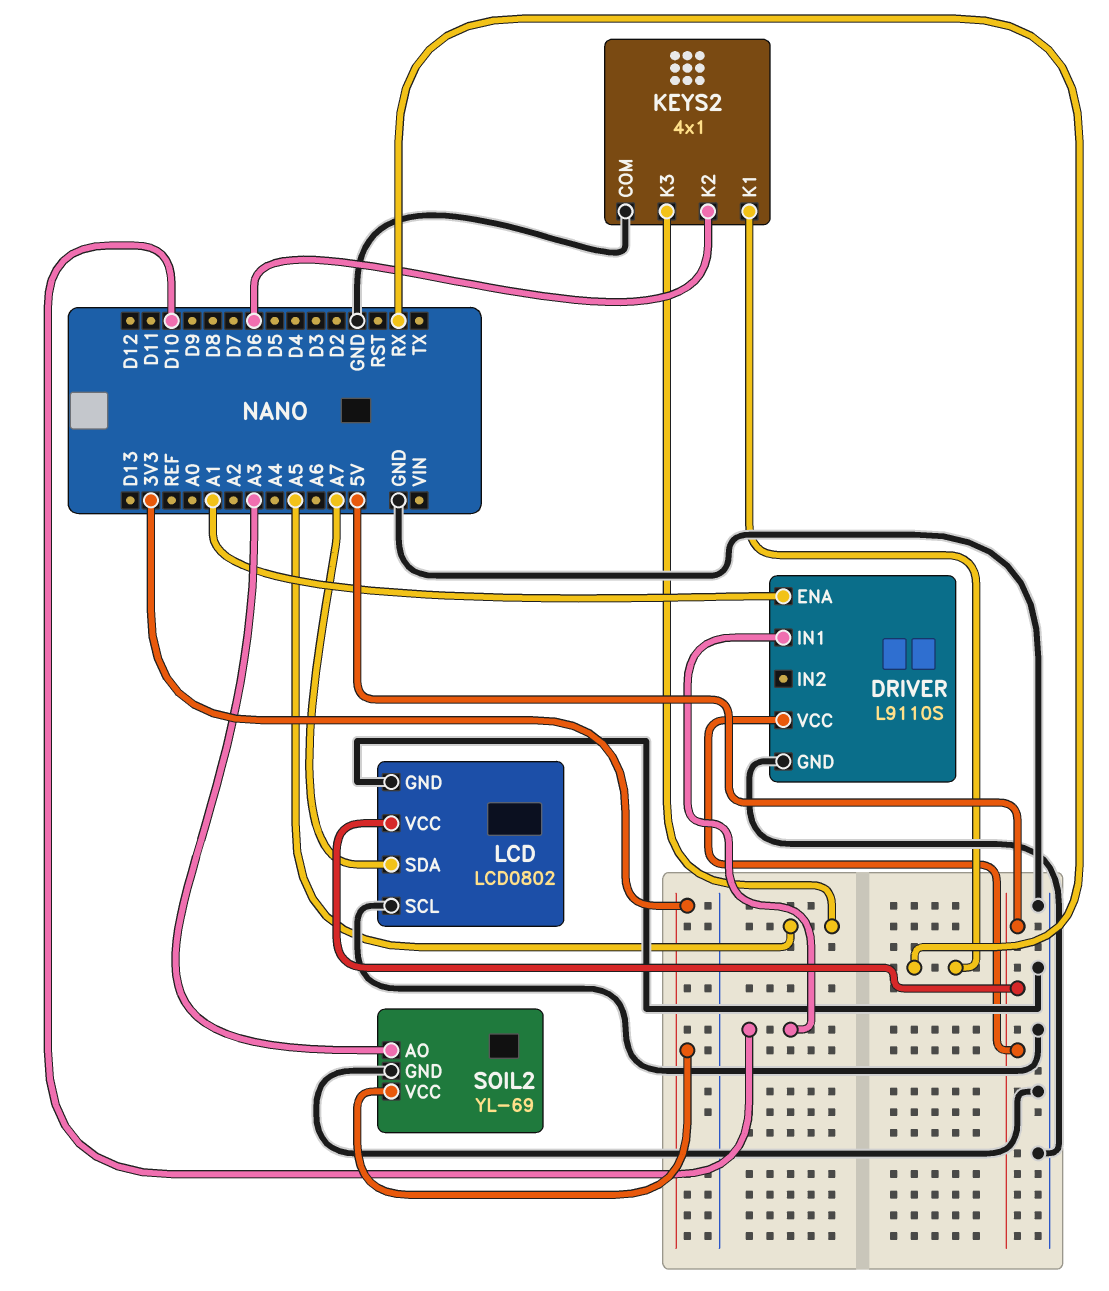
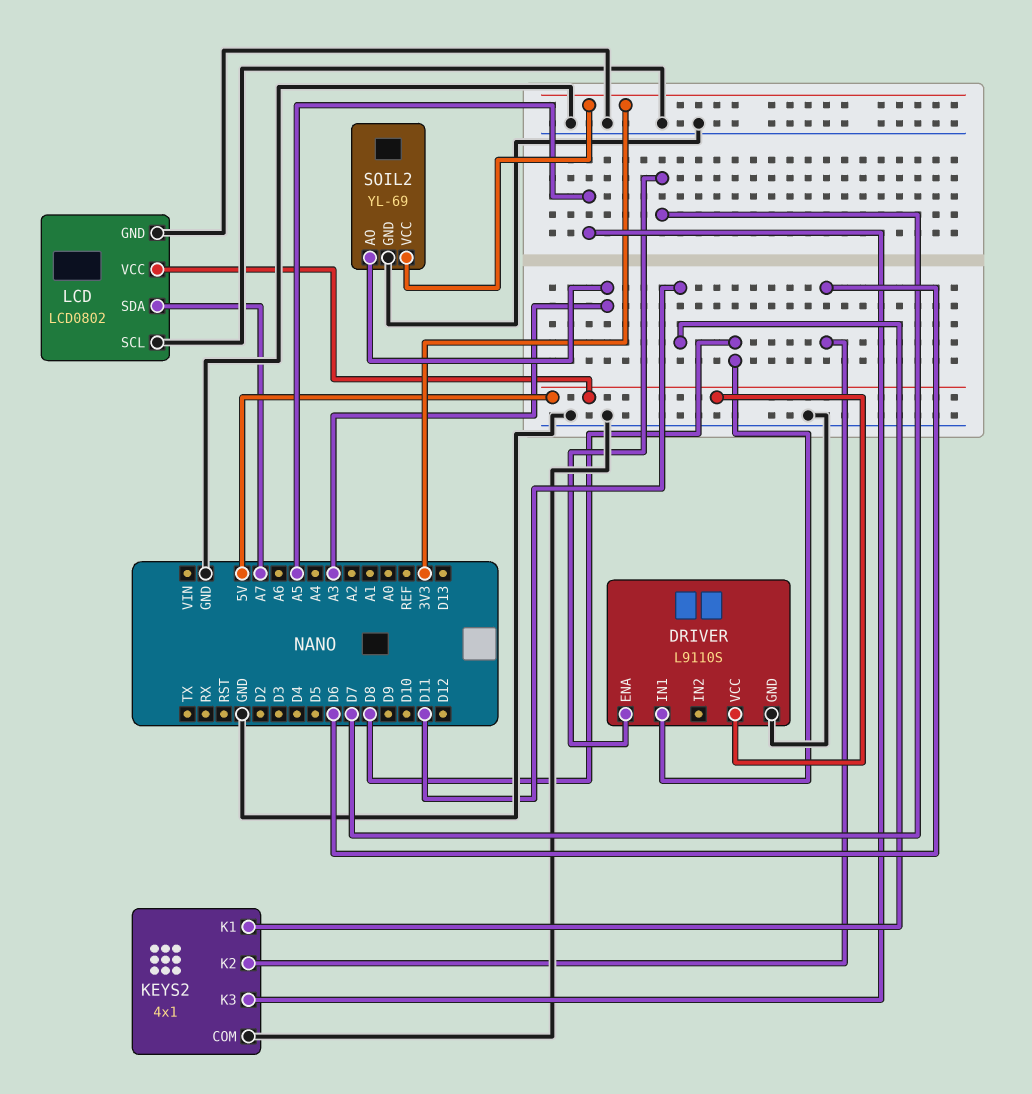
DRIVER pin ENA: A1 -> D7
DRIVER pin IN1: D10 -> D8
KEYS2 pin K1: RX -> D11

